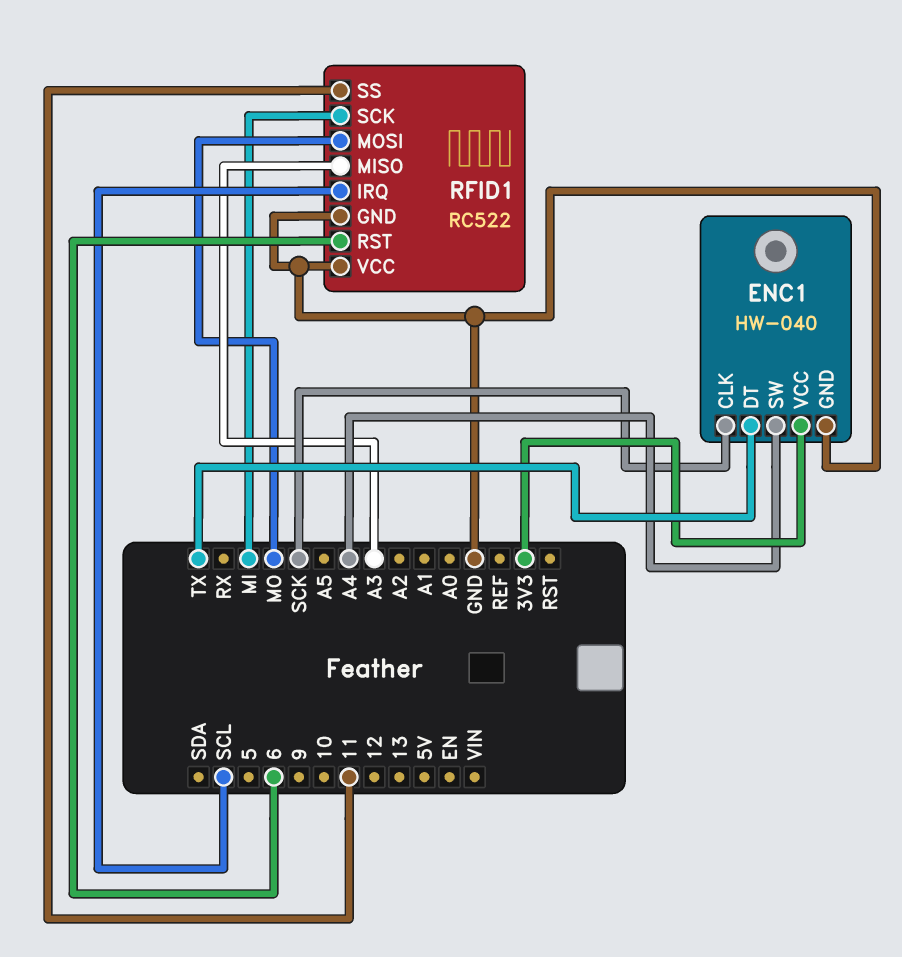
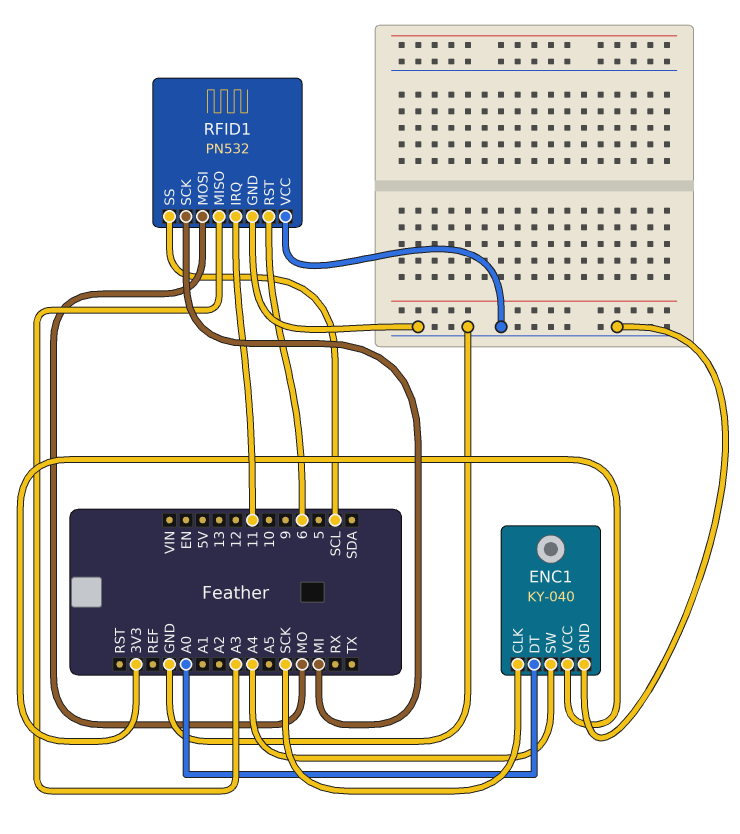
ENC1: HW-040 -> KY-040
ENC1 pin DT: TX -> A0
RFID1: RC522 -> PN532
RFID1 pin IRQ: SCL -> 11
RFID1 pin SS: 11 -> SCL

